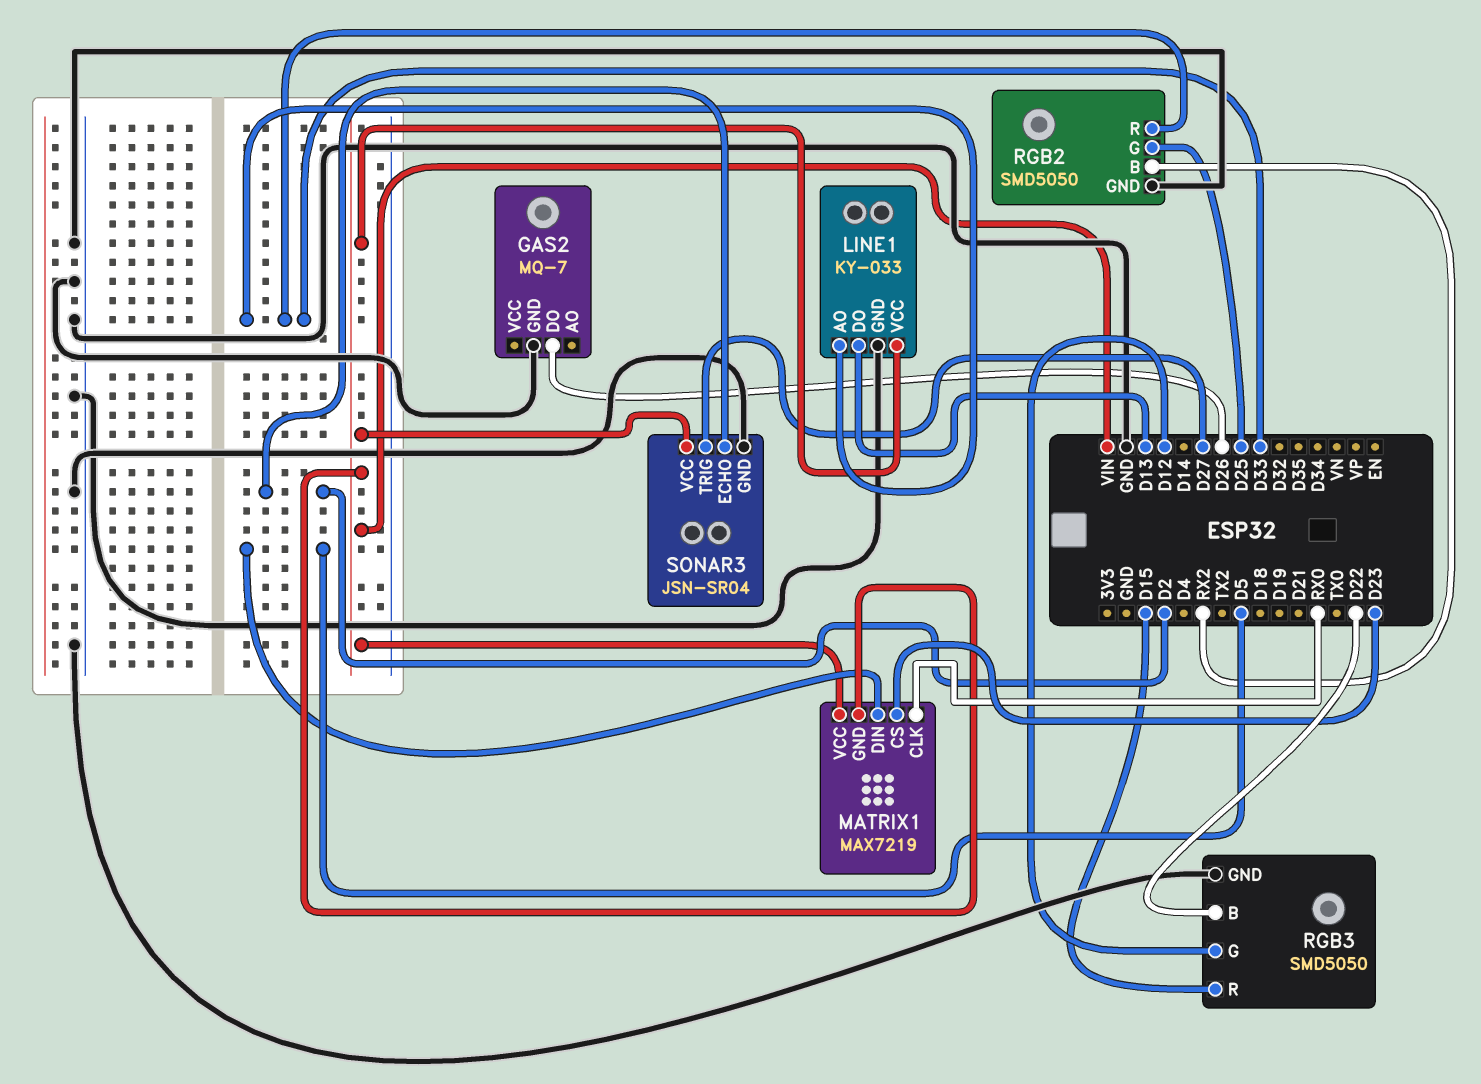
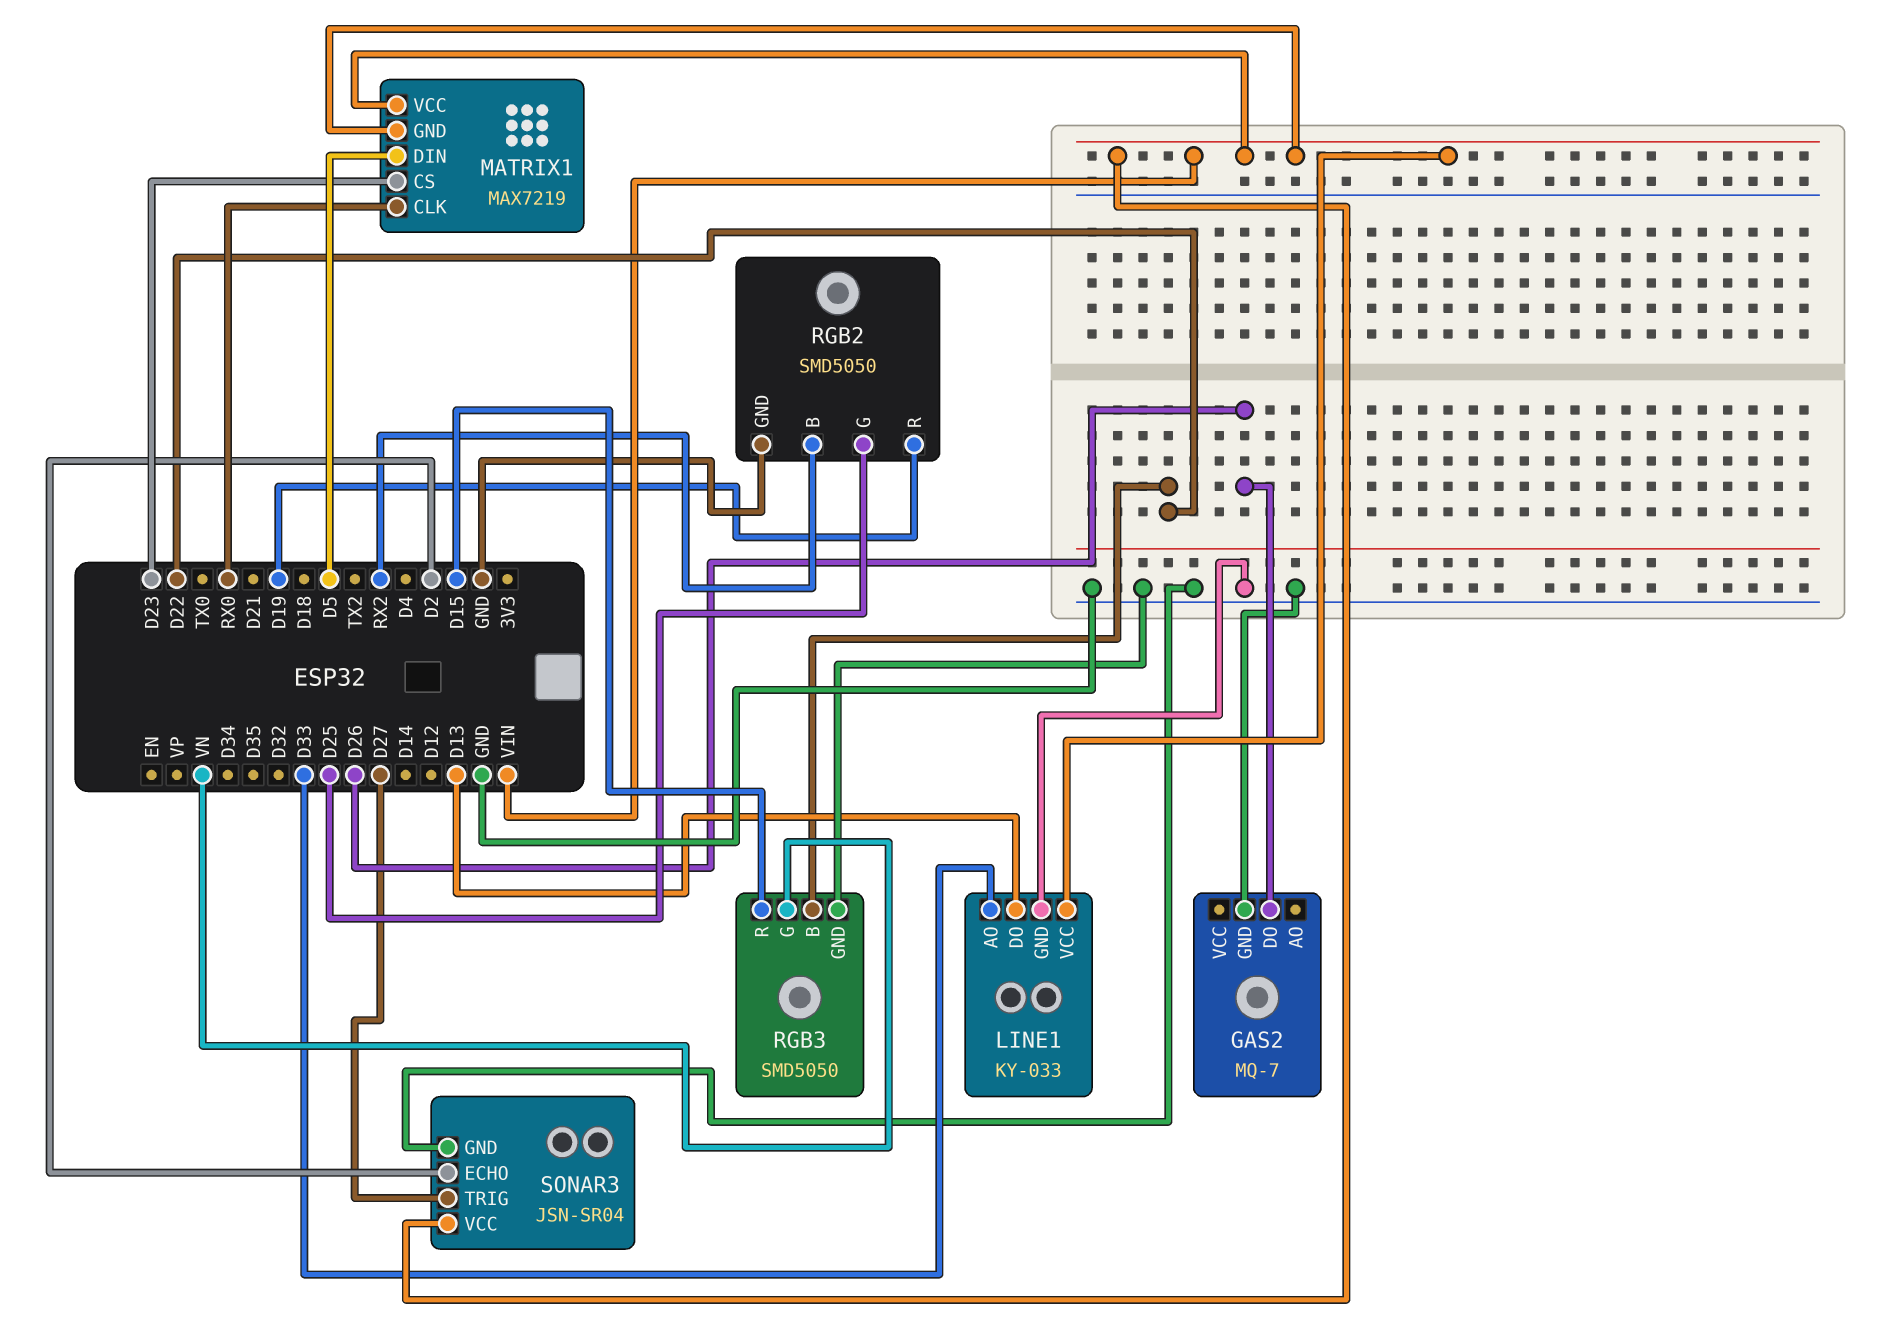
RGB2 pin R: D33 -> D19
RGB3 pin G: D12 -> VN

